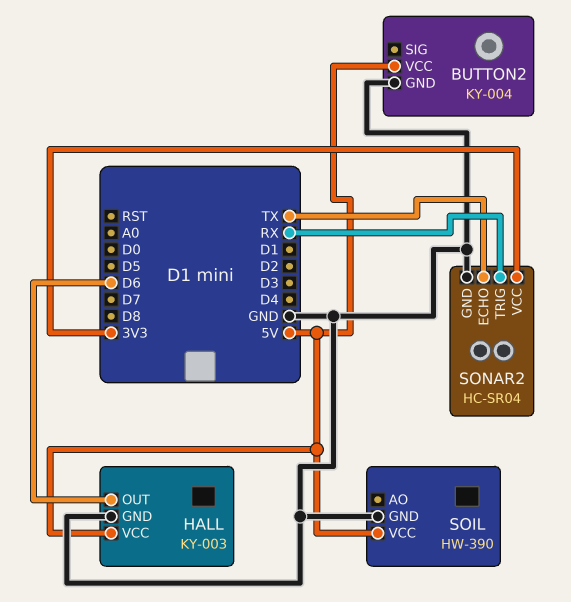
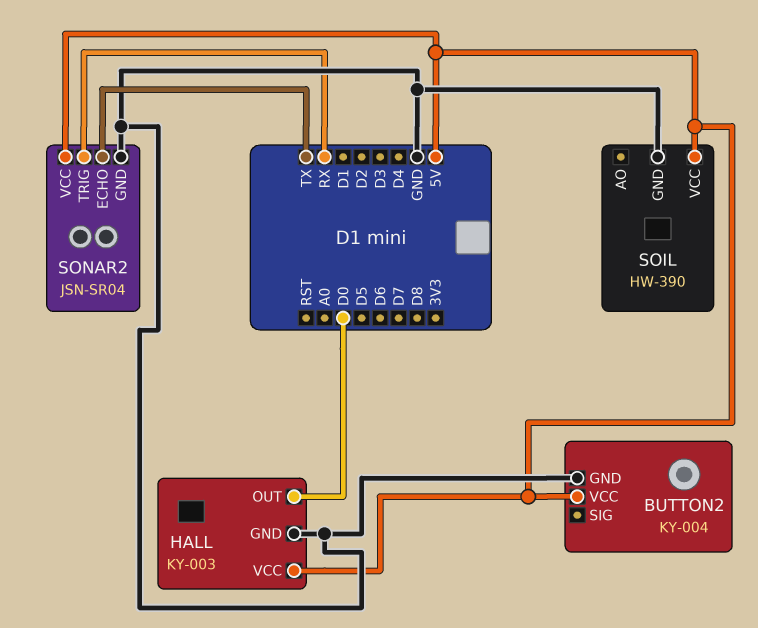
HALL pin OUT: D6 -> D0
SONAR2: HC-SR04 -> JSN-SR04
SONAR2 pin VCC: 3V3 -> 5V

